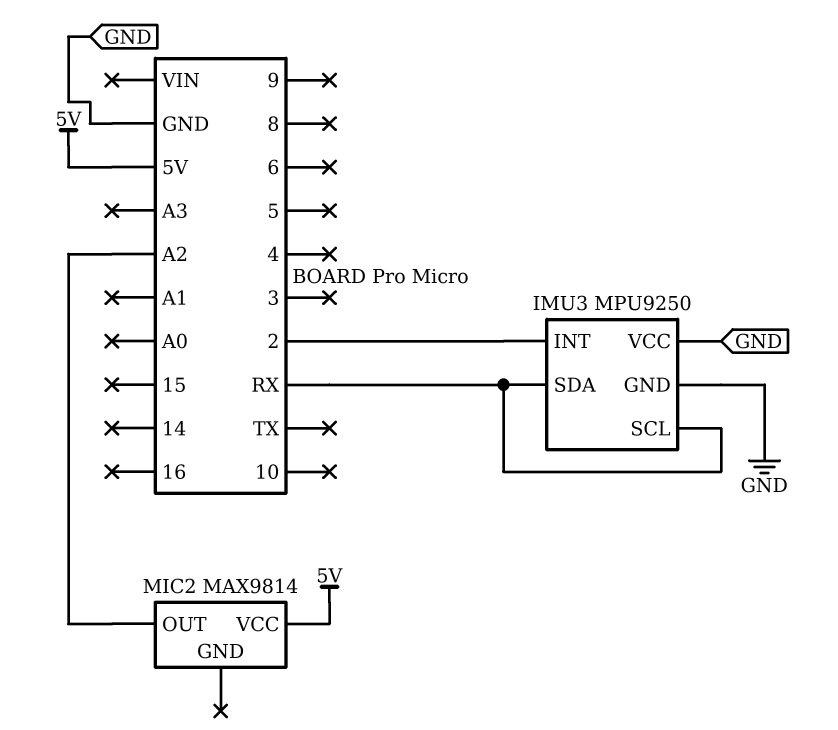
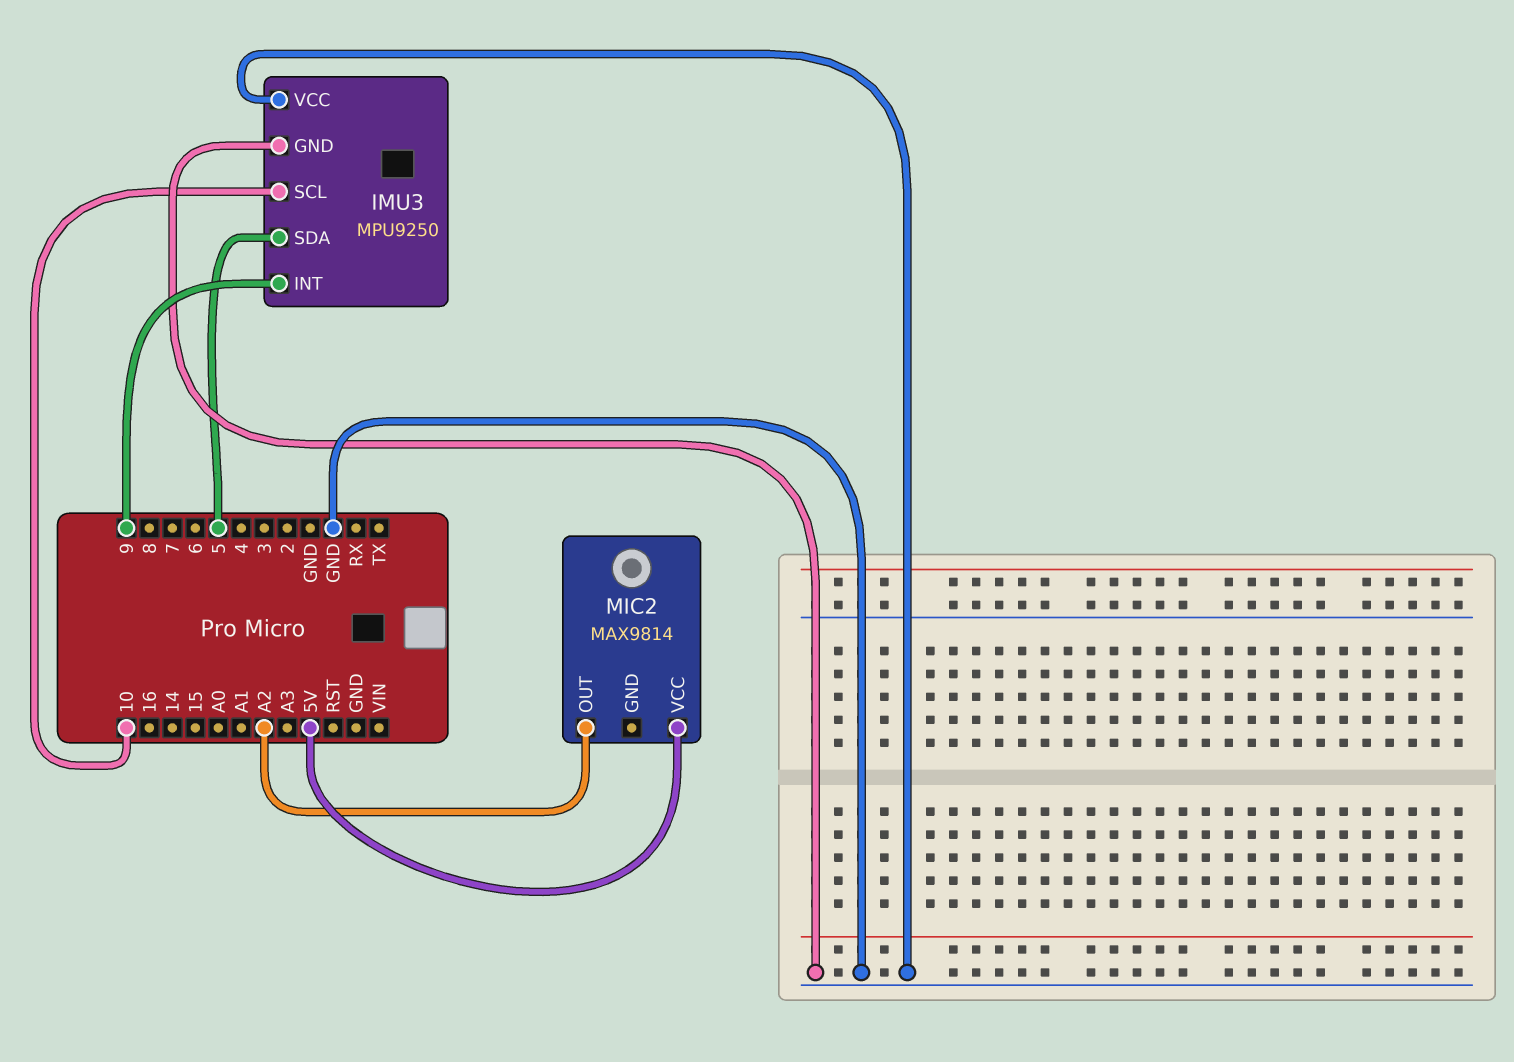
IMU3 pin INT: 2 -> 9
IMU3 pin SCL: RX -> 10
IMU3 pin SDA: RX -> 5

